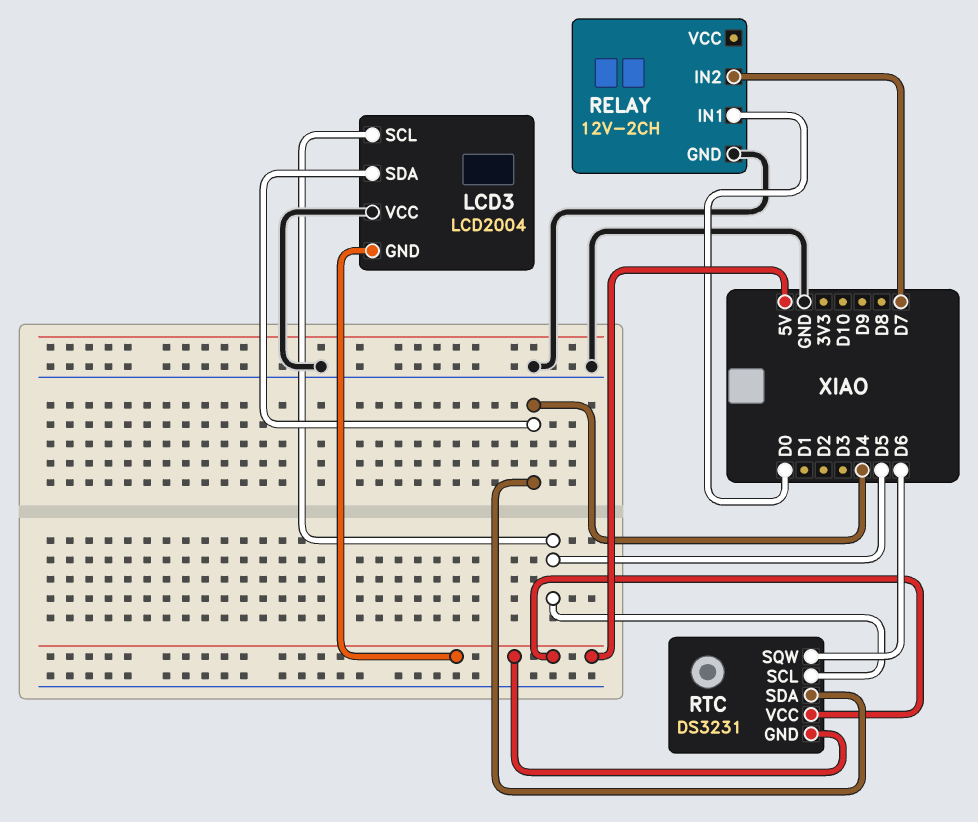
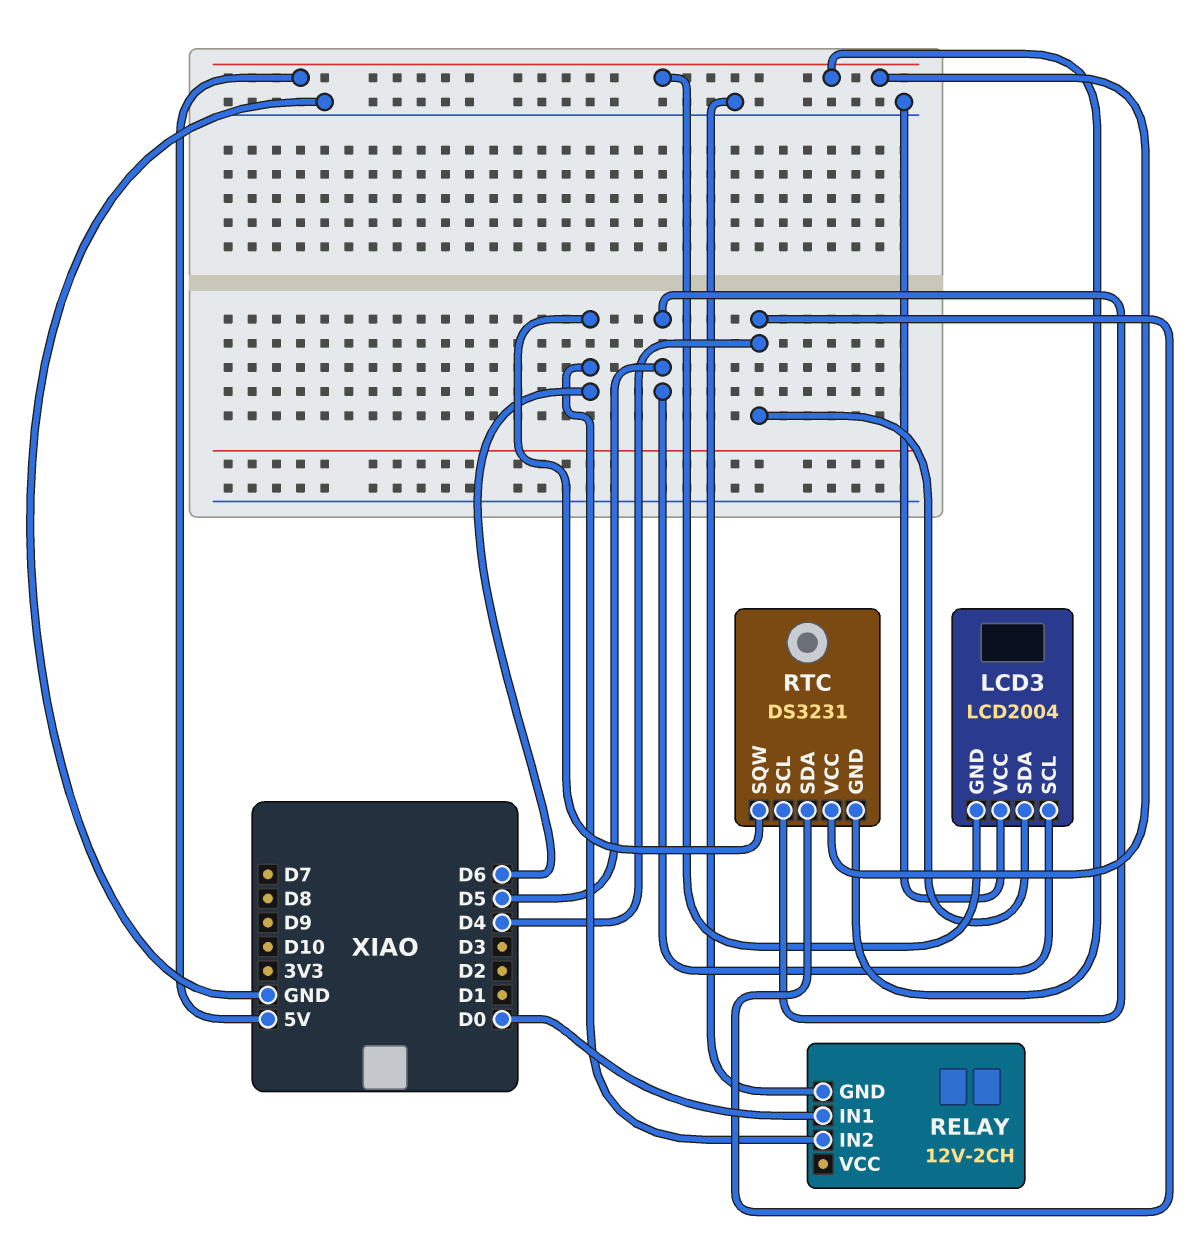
RELAY pin IN2: D7 -> D6

